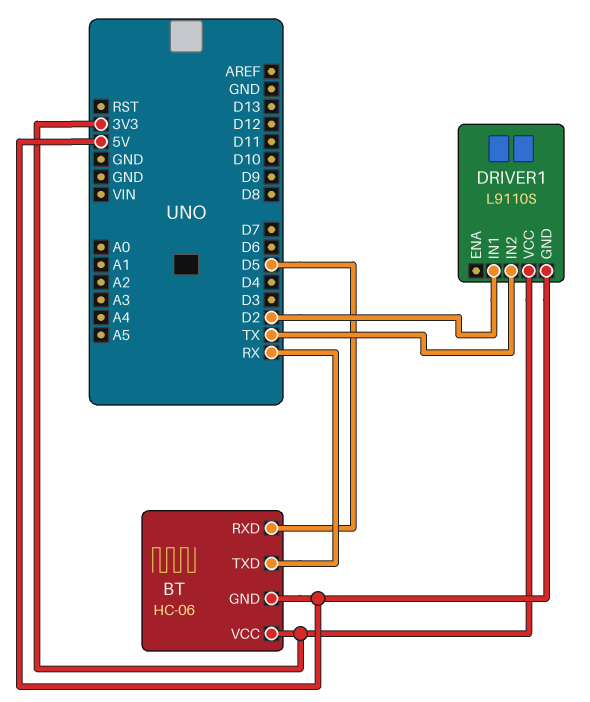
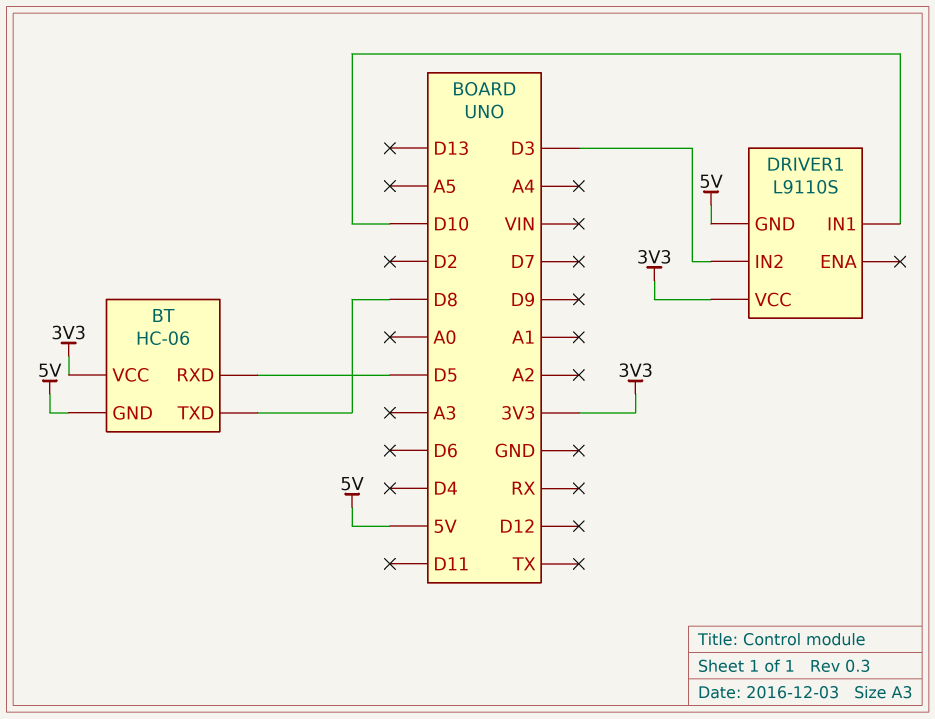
BT pin TXD: RX -> D8
DRIVER1 pin IN1: D2 -> D10
DRIVER1 pin IN2: TX -> D3

